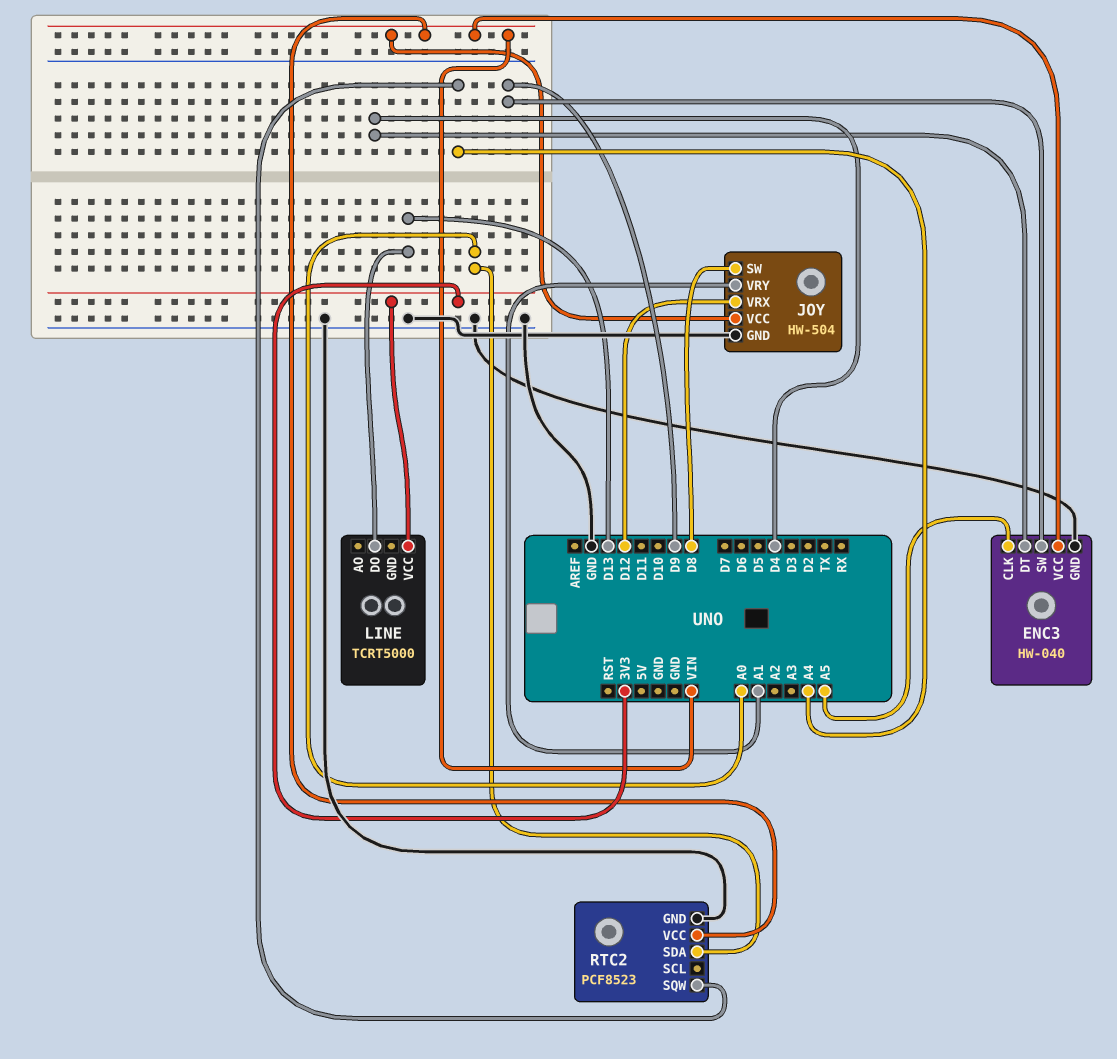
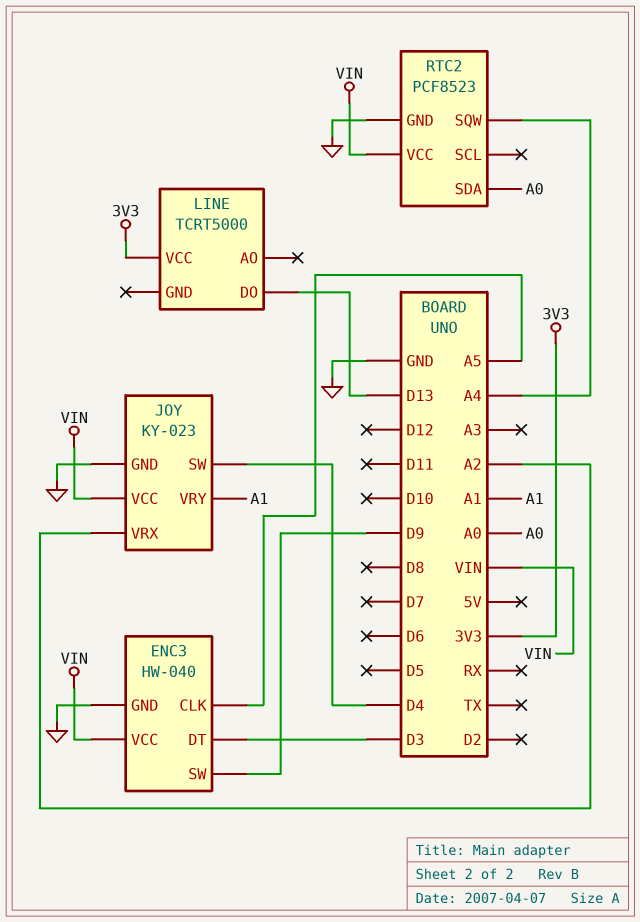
ENC3 pin DT: D4 -> D3
JOY: HW-504 -> KY-023
JOY pin SW: D8 -> D4
JOY pin VRX: D12 -> A2

